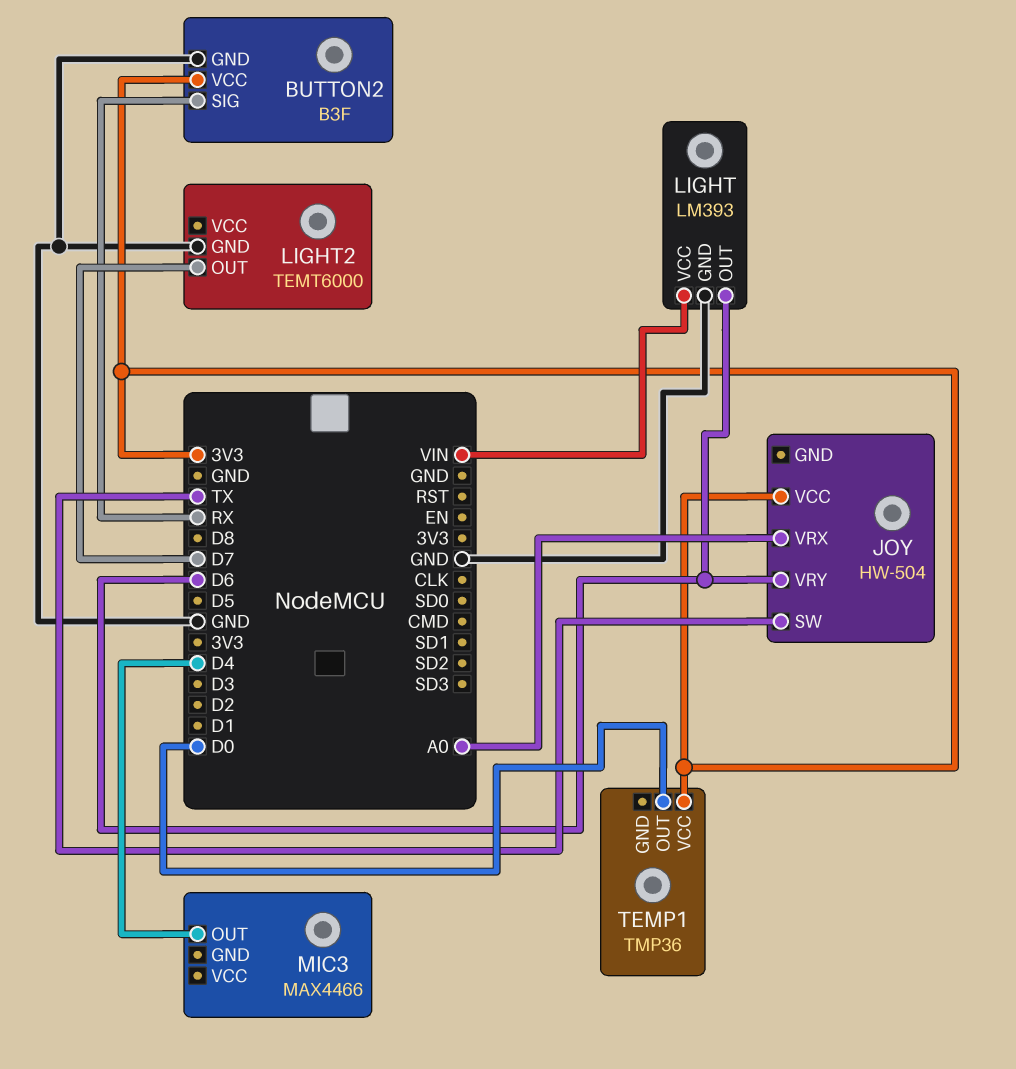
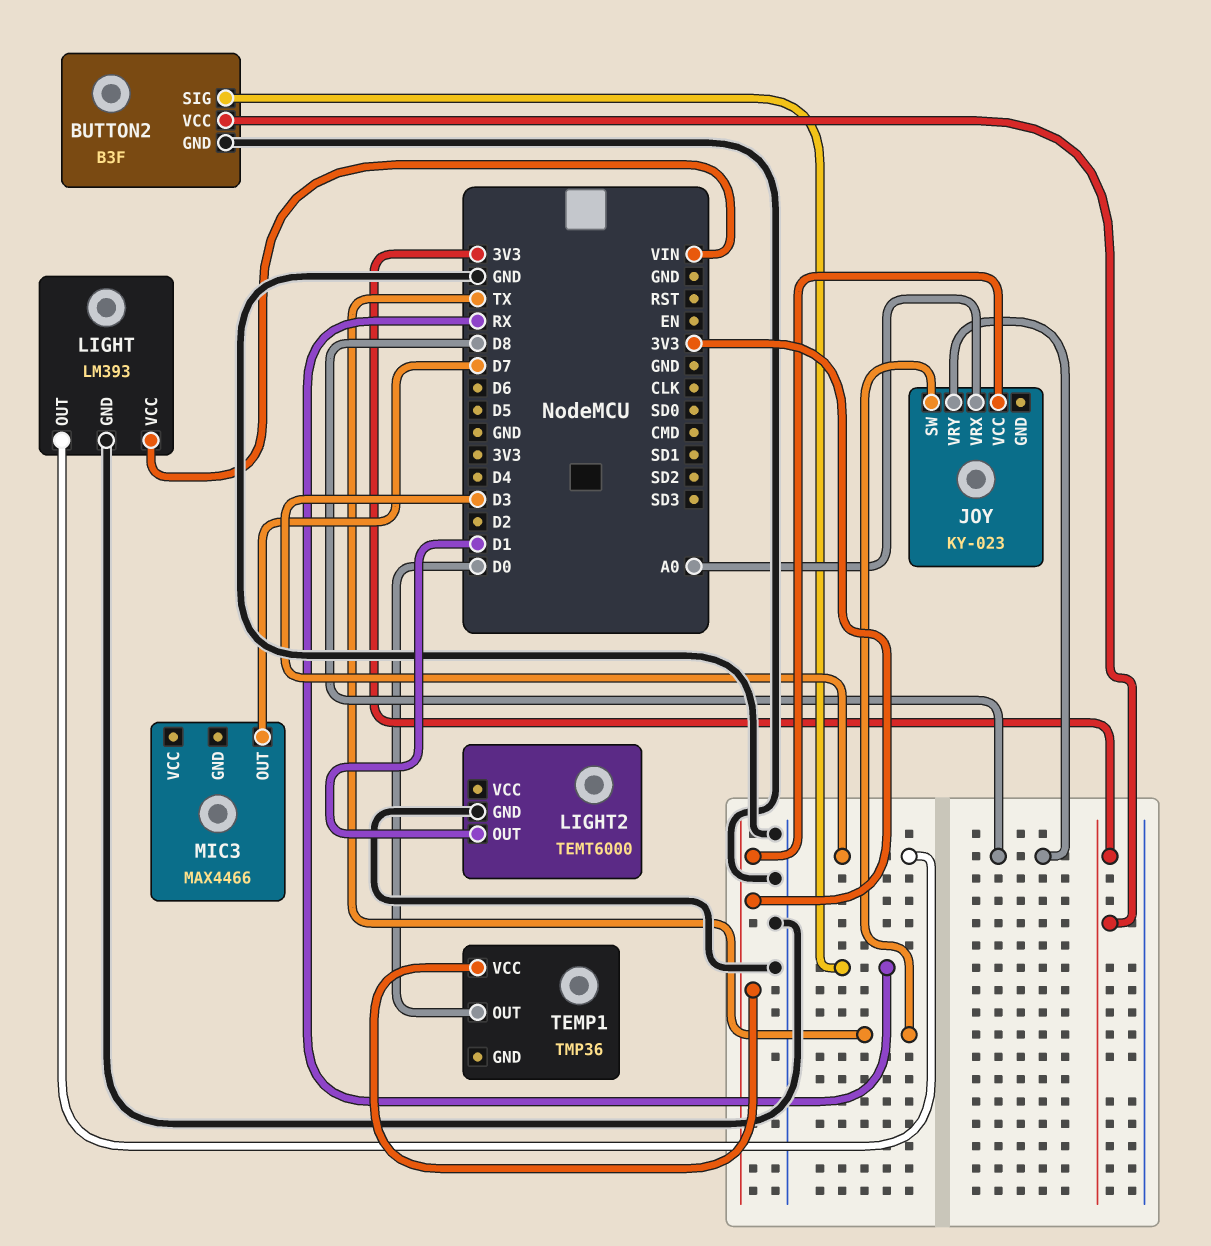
JOY: HW-504 -> KY-023
JOY pin VRY: D6 -> D8
LIGHT pin OUT: D6 -> D3
LIGHT2 pin OUT: D7 -> D1
MIC3 pin OUT: D4 -> D7

